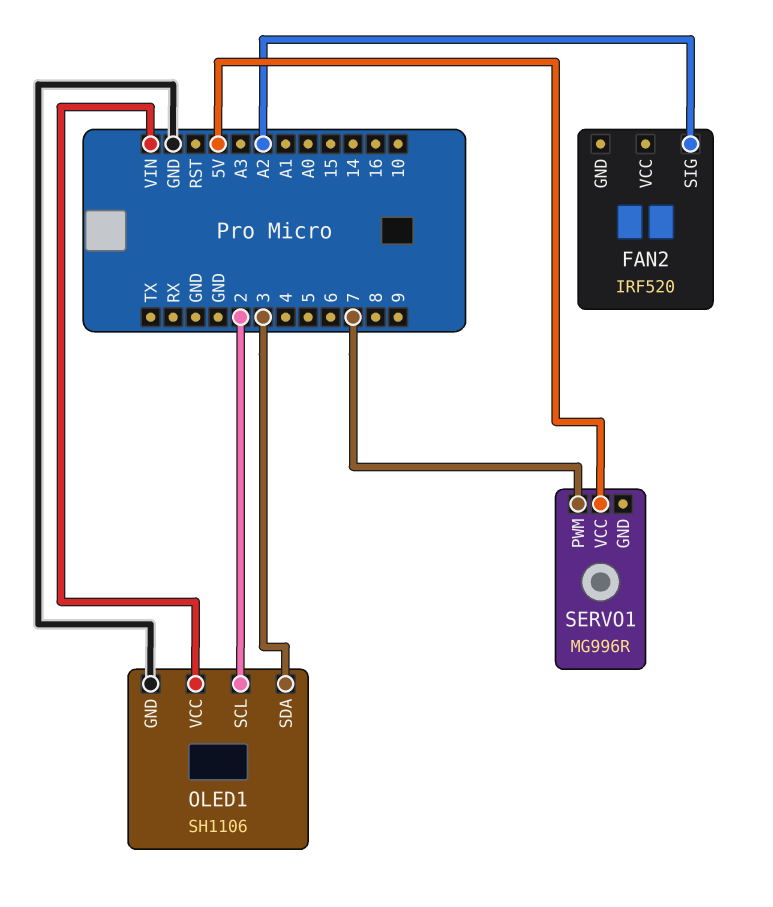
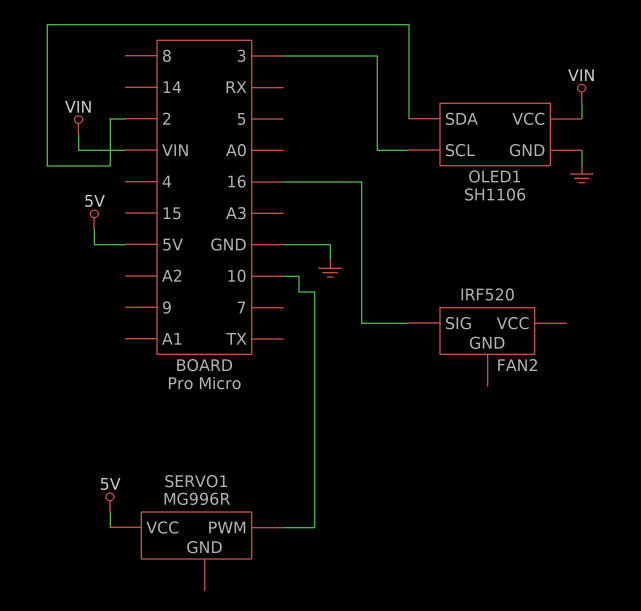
FAN2 pin SIG: A2 -> 16
OLED1 pin SCL: 2 -> 3
OLED1 pin SDA: 3 -> 2
SERVO1 pin PWM: 7 -> 10

